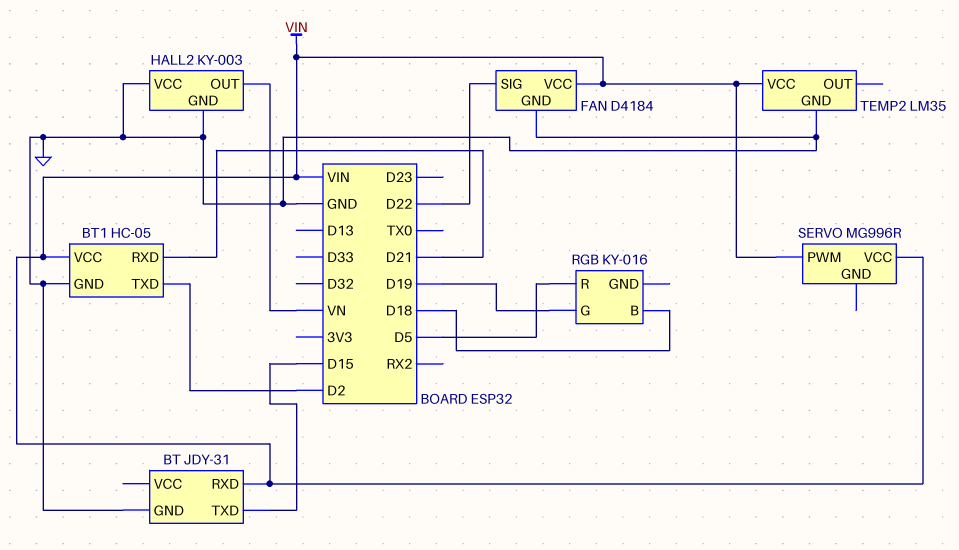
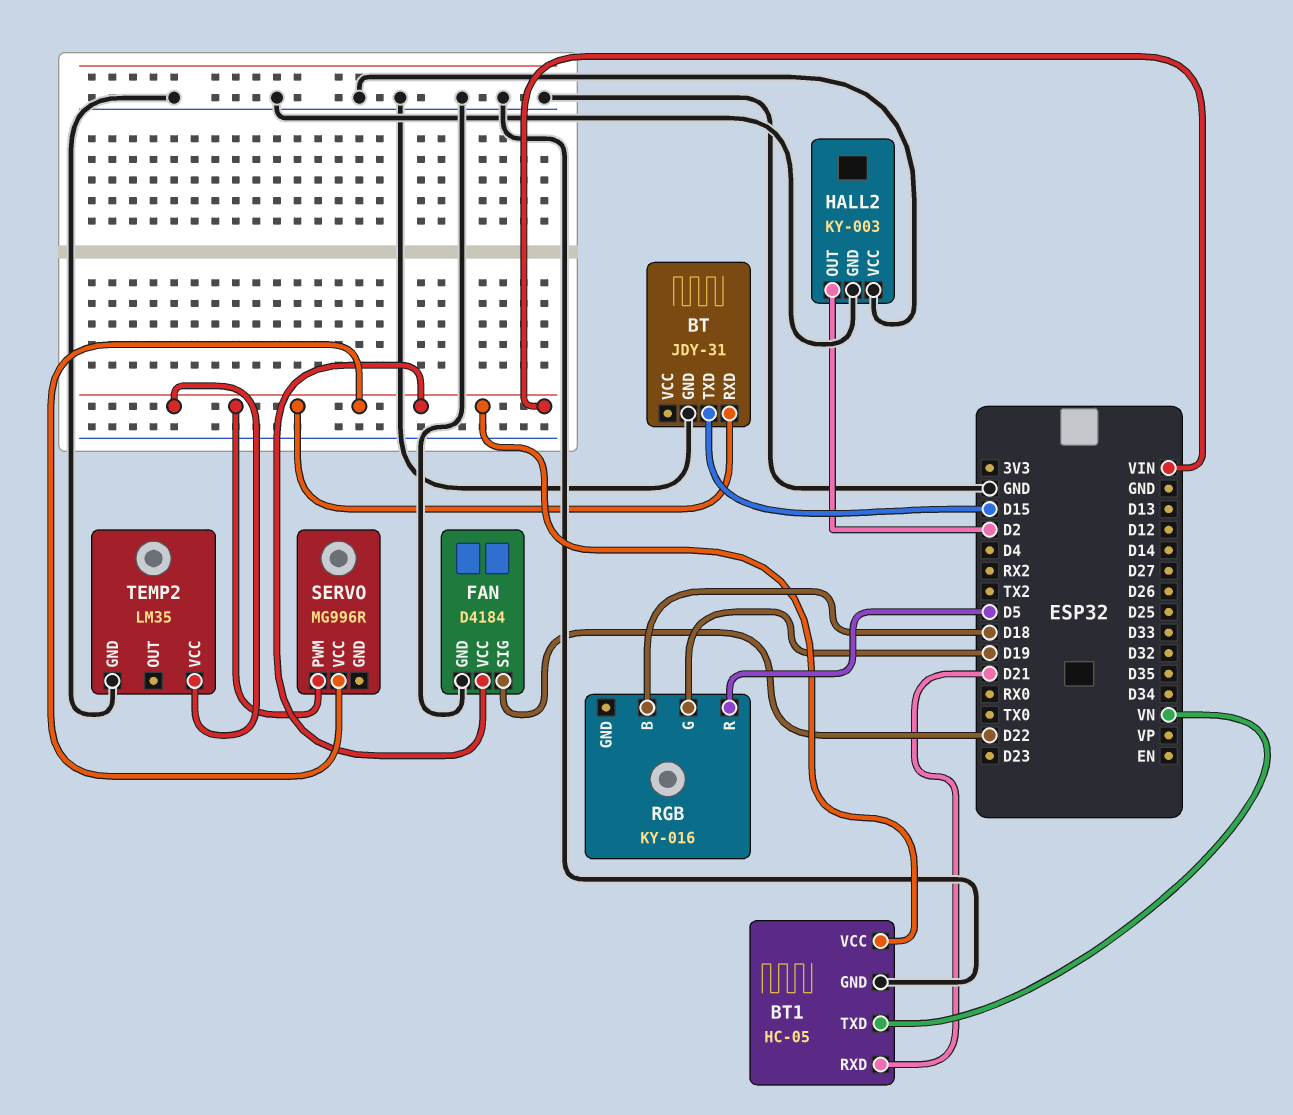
BT1 pin TXD: D2 -> VN
HALL2 pin OUT: VN -> D2

